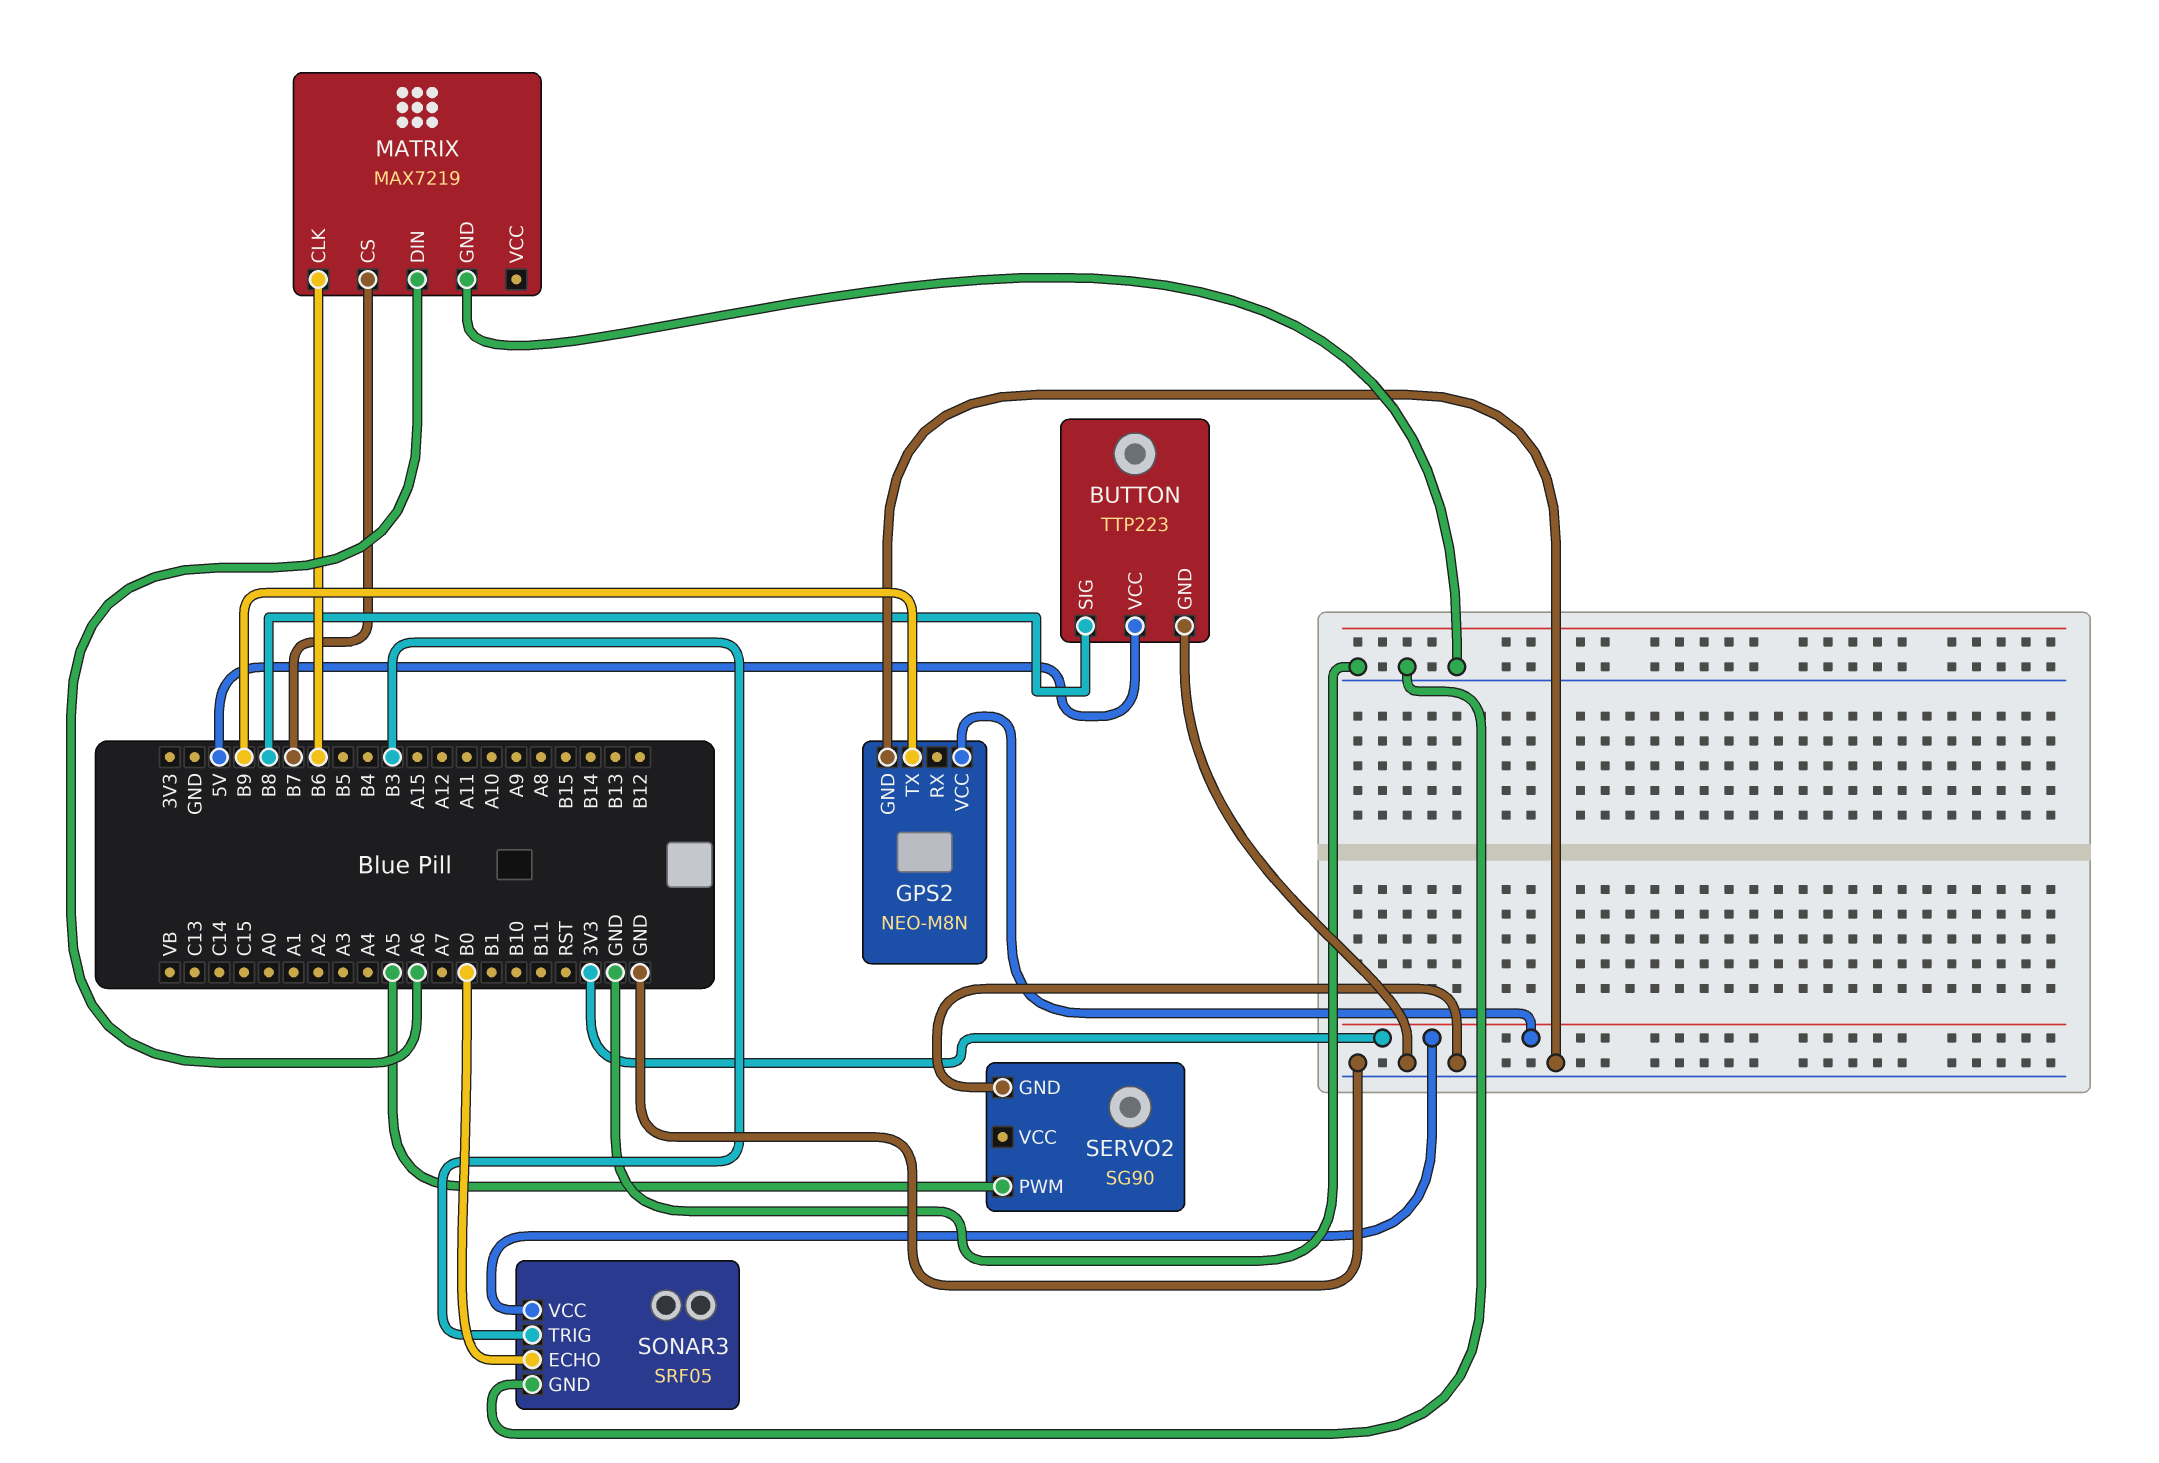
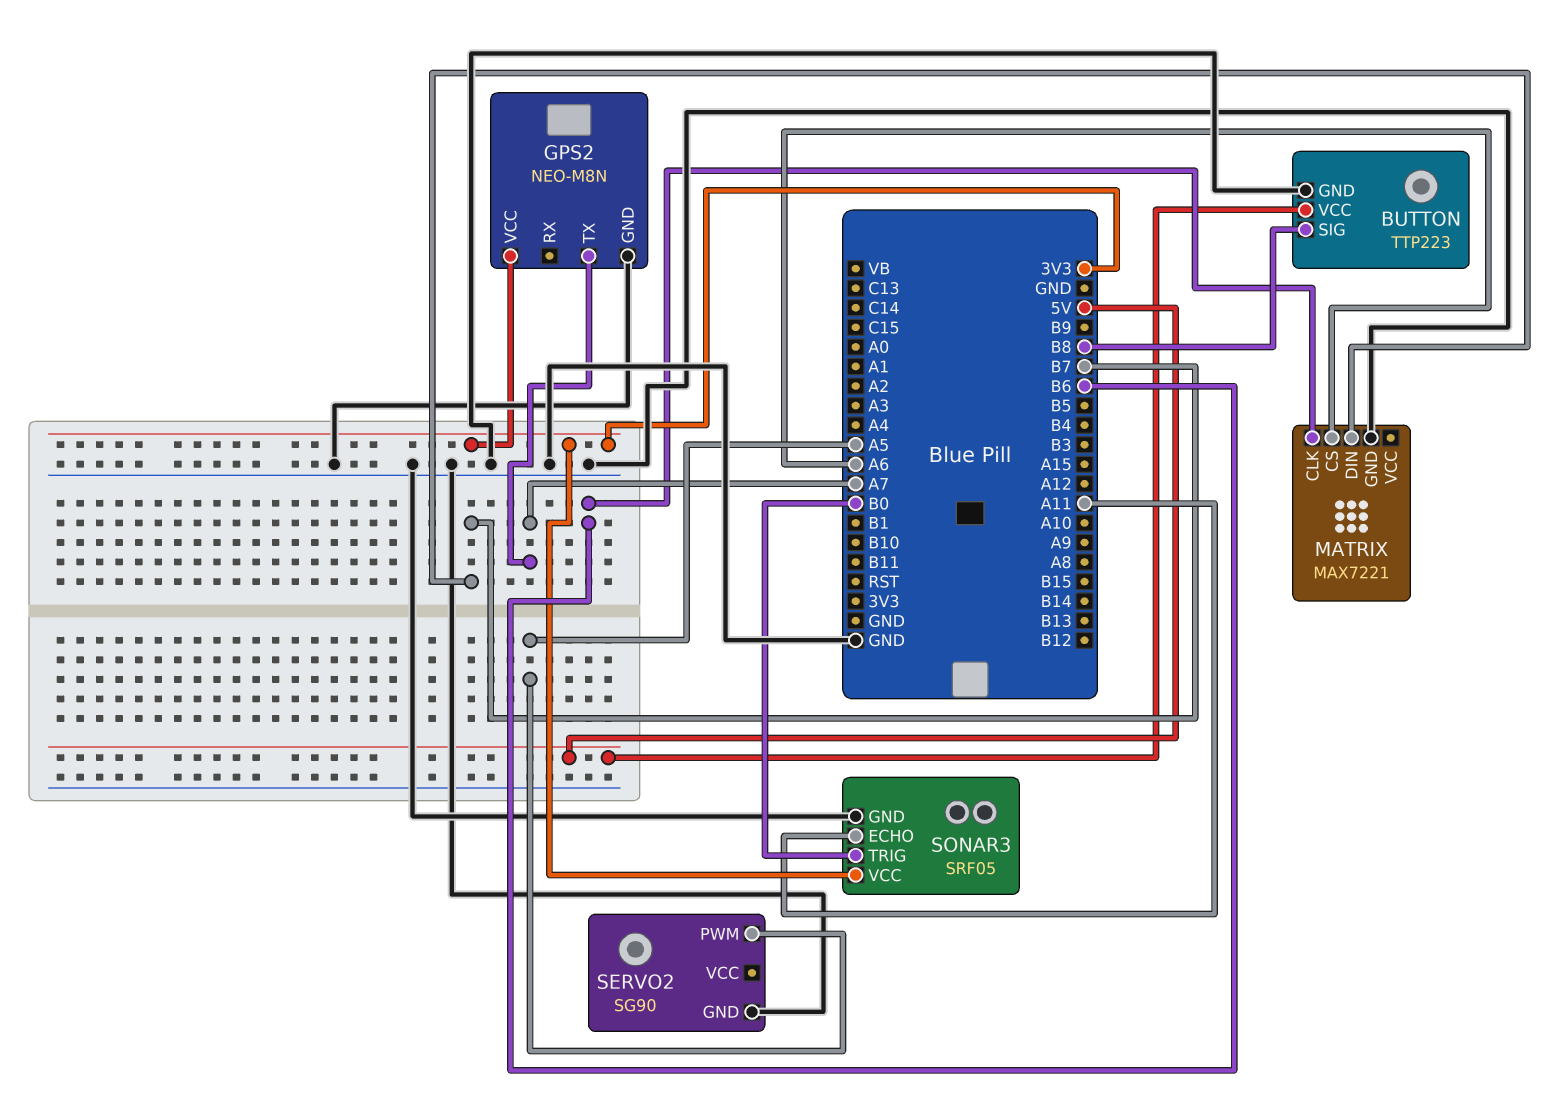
GPS2 pin TX: B9 -> A7
MATRIX: MAX7219 -> MAX7221
MATRIX pin CS: B7 -> A6
MATRIX pin DIN: A6 -> B7
SONAR3 pin ECHO: B0 -> A11
SONAR3 pin TRIG: B3 -> B0

